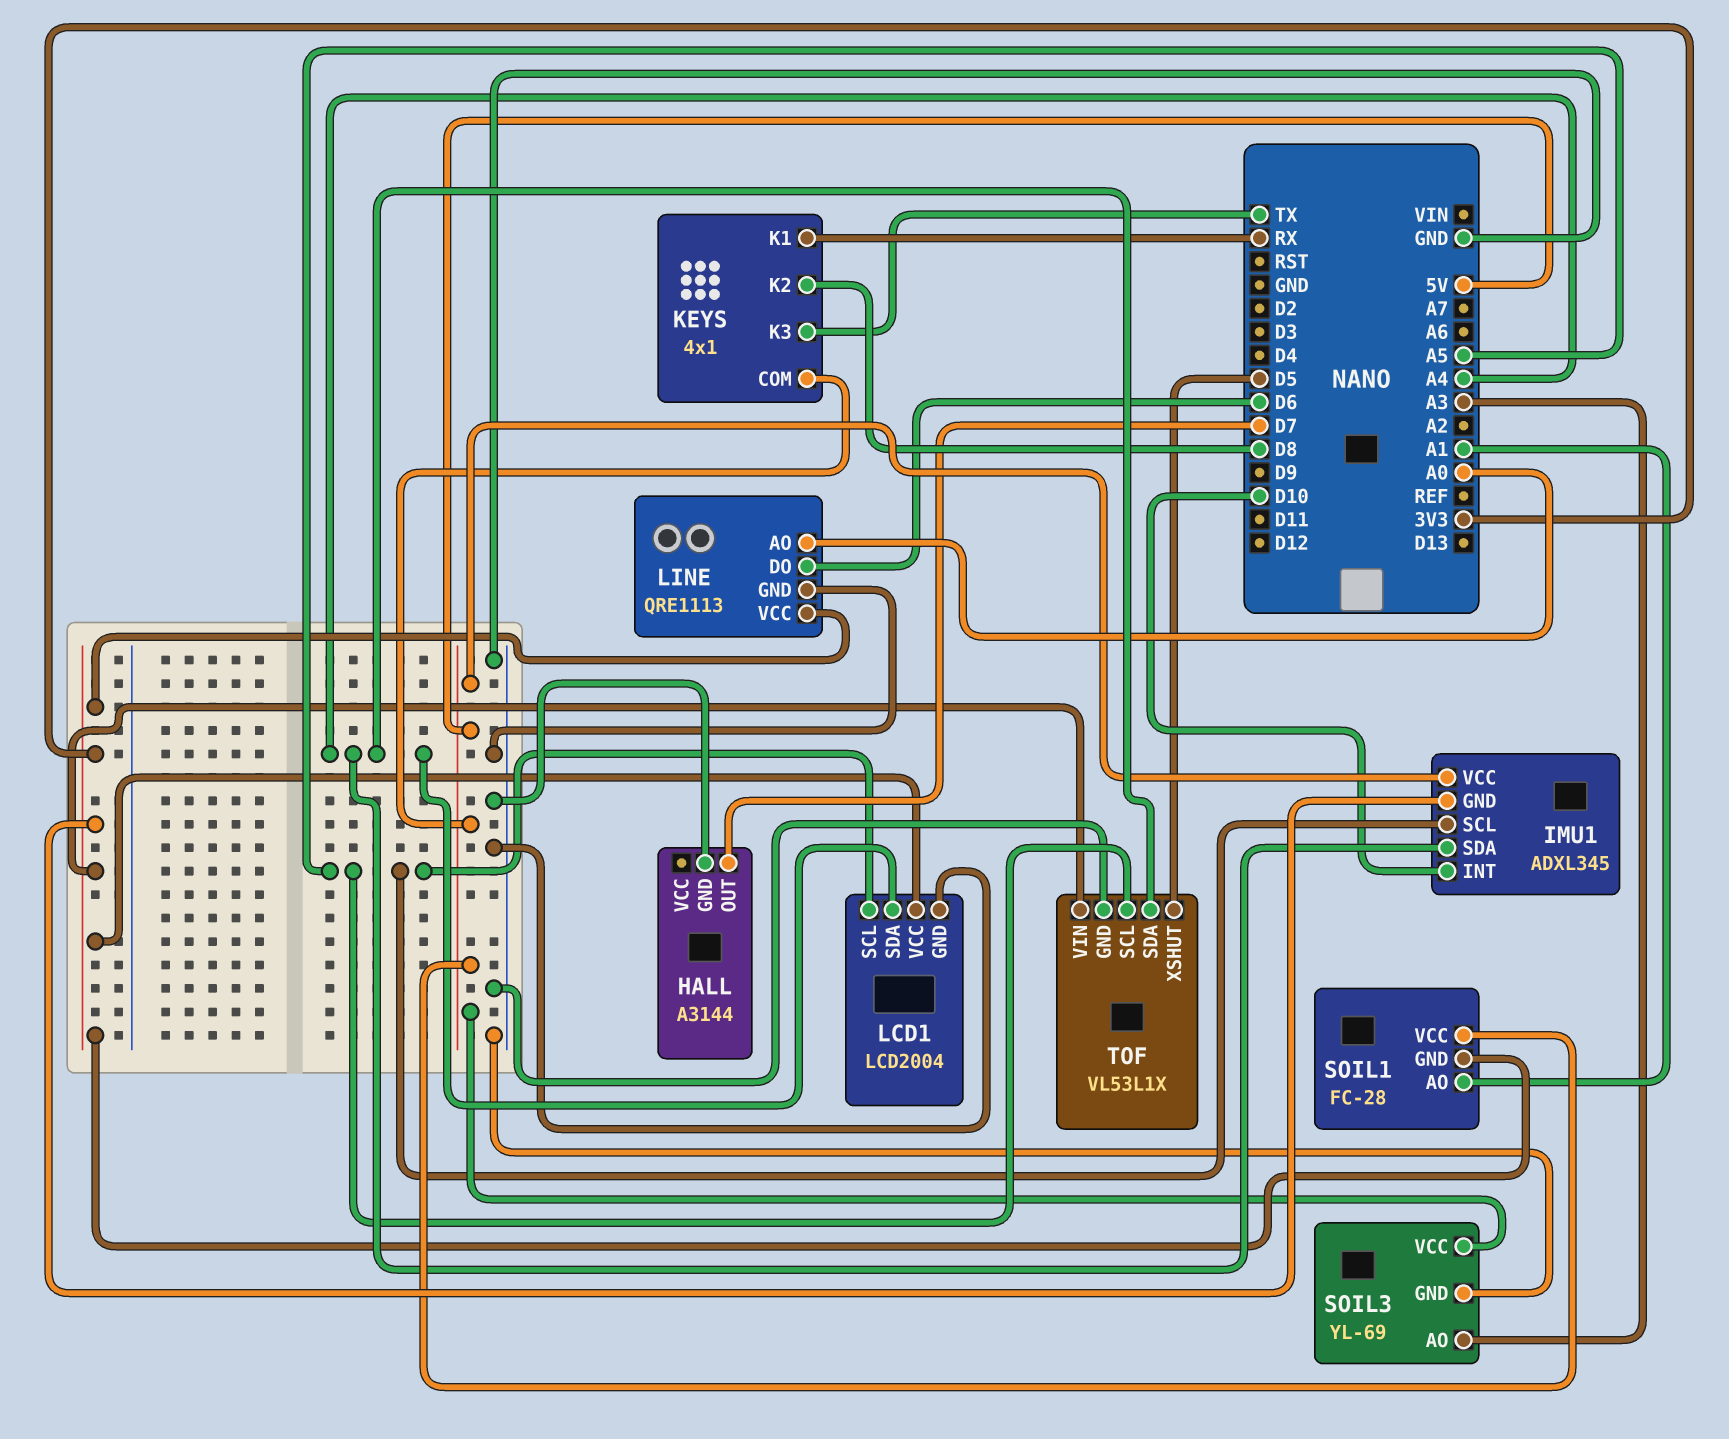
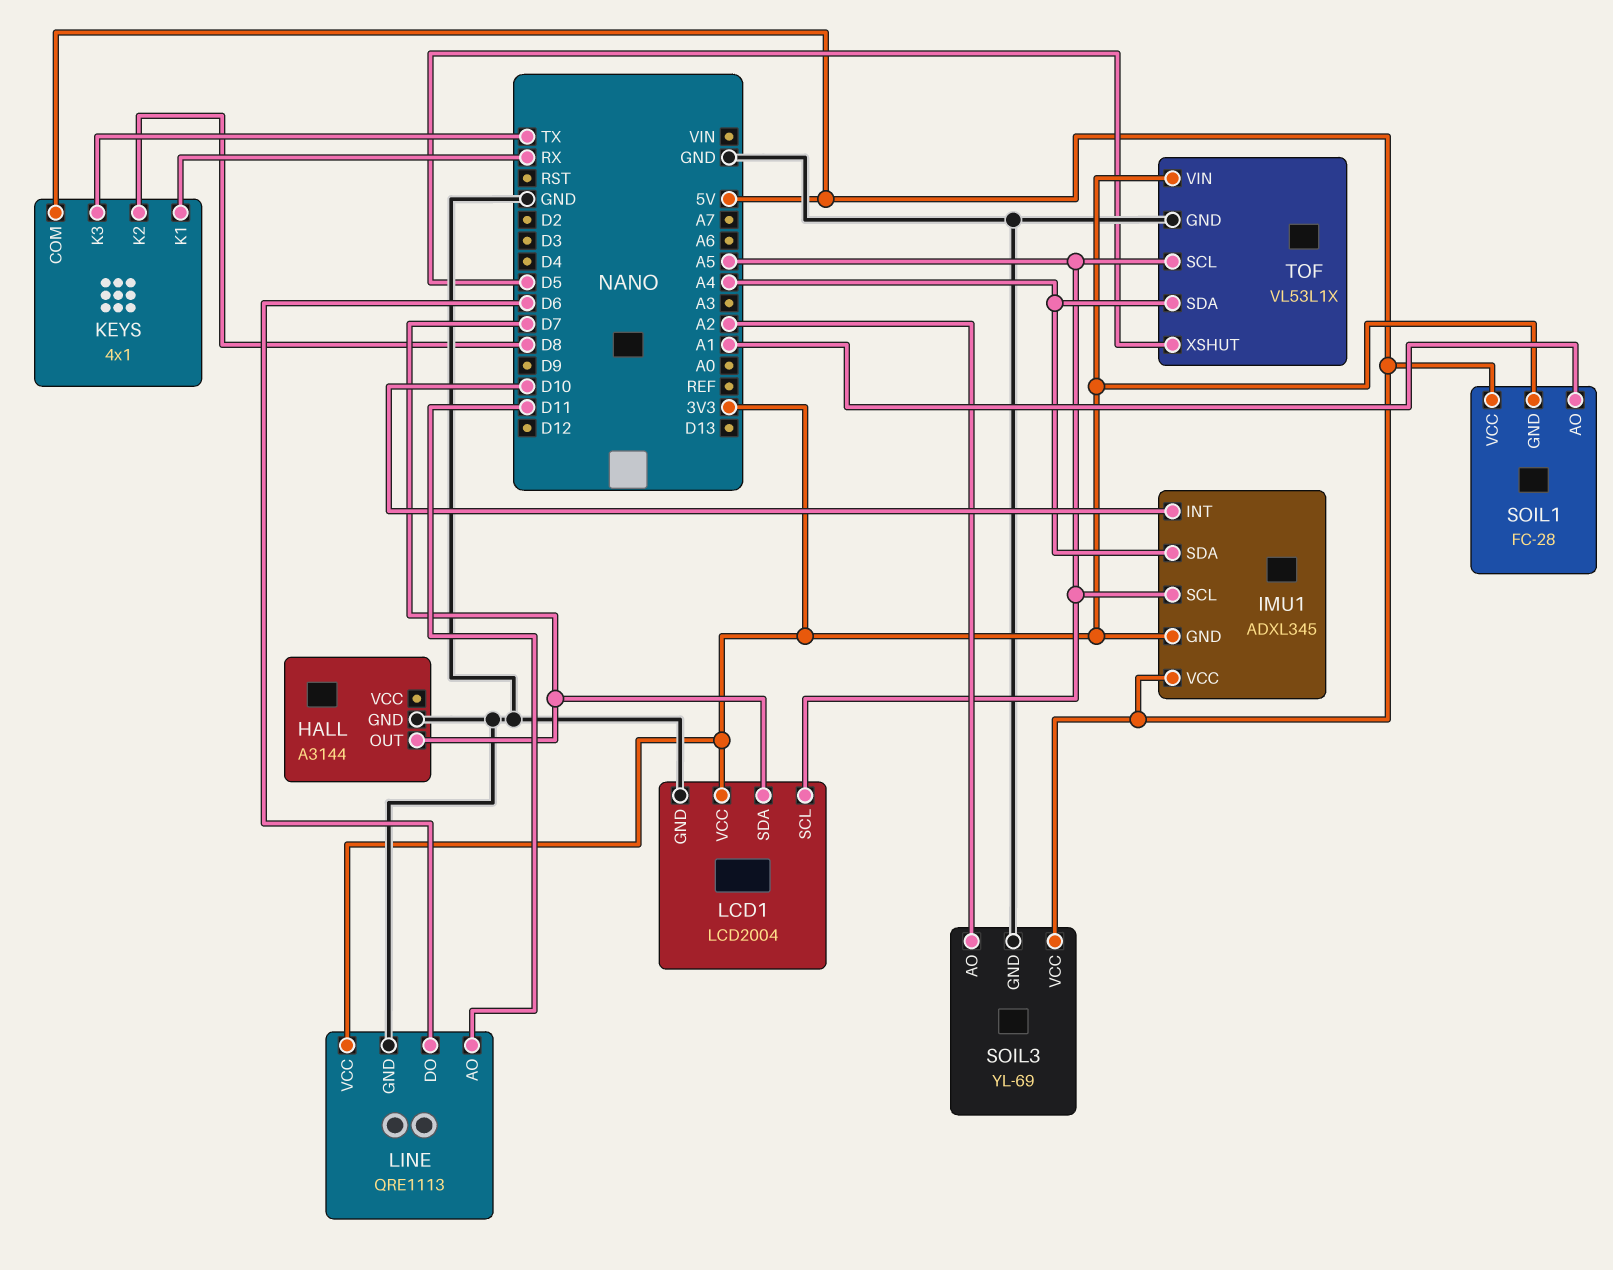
LCD1 pin SDA: A4 -> D7
LINE pin AO: A0 -> D11
SOIL3 pin AO: A3 -> A2

